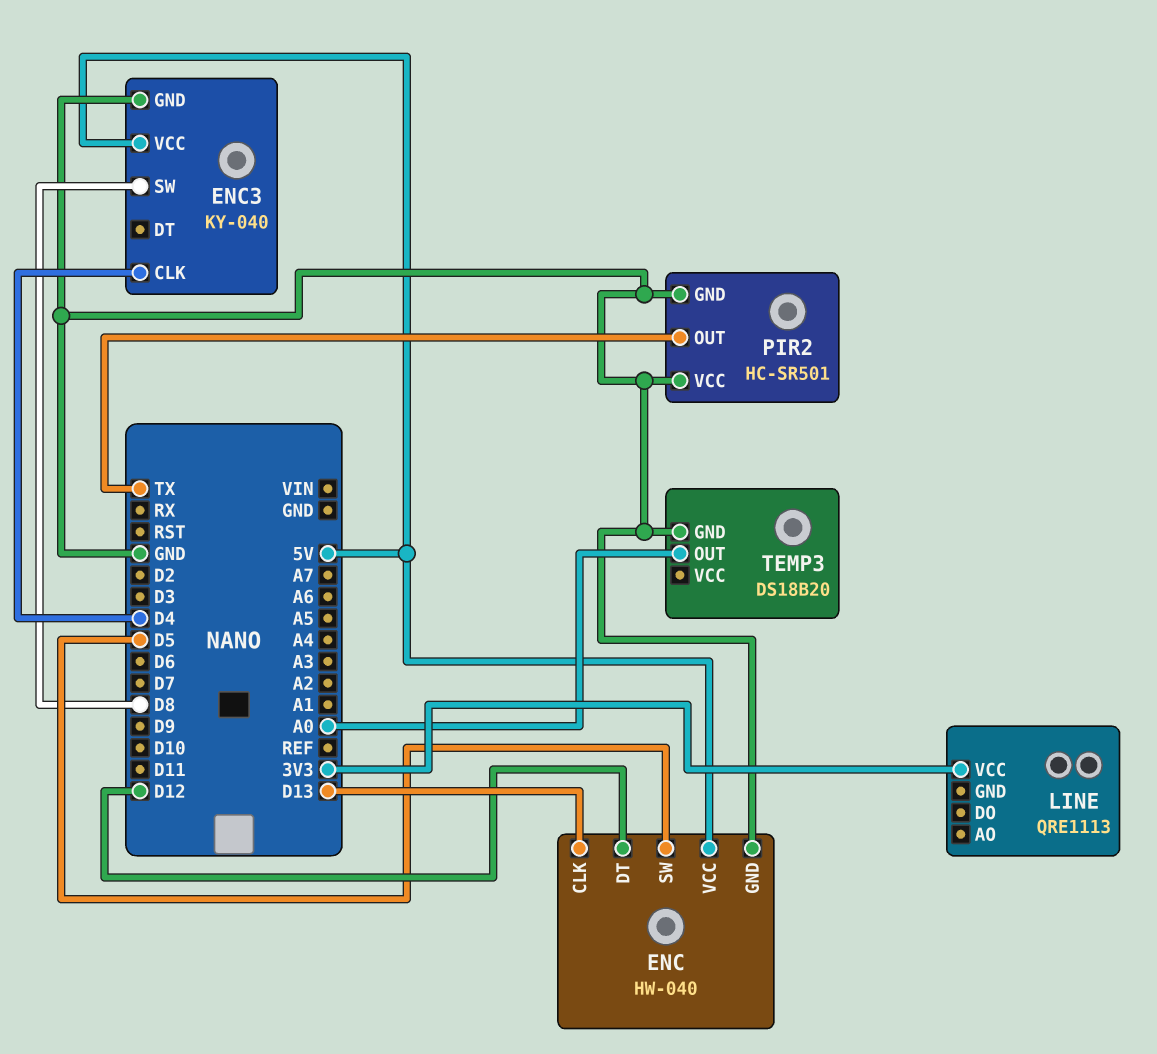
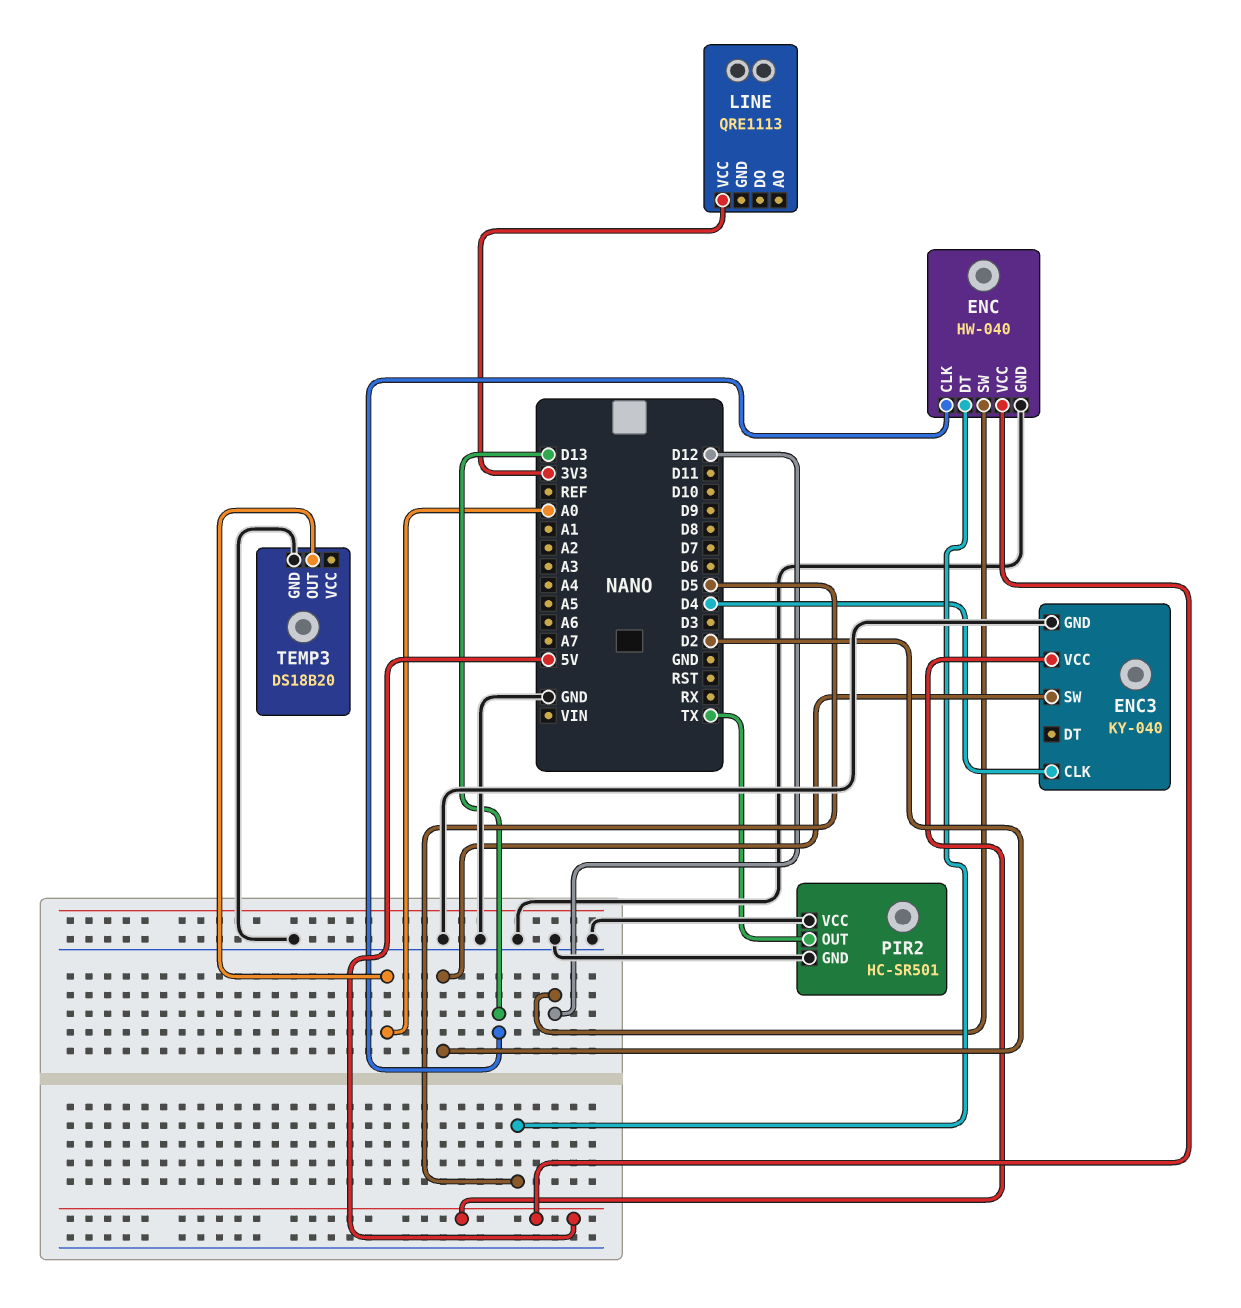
ENC pin DT: D12 -> D5
ENC pin SW: D5 -> D12
ENC3 pin SW: D8 -> D2

